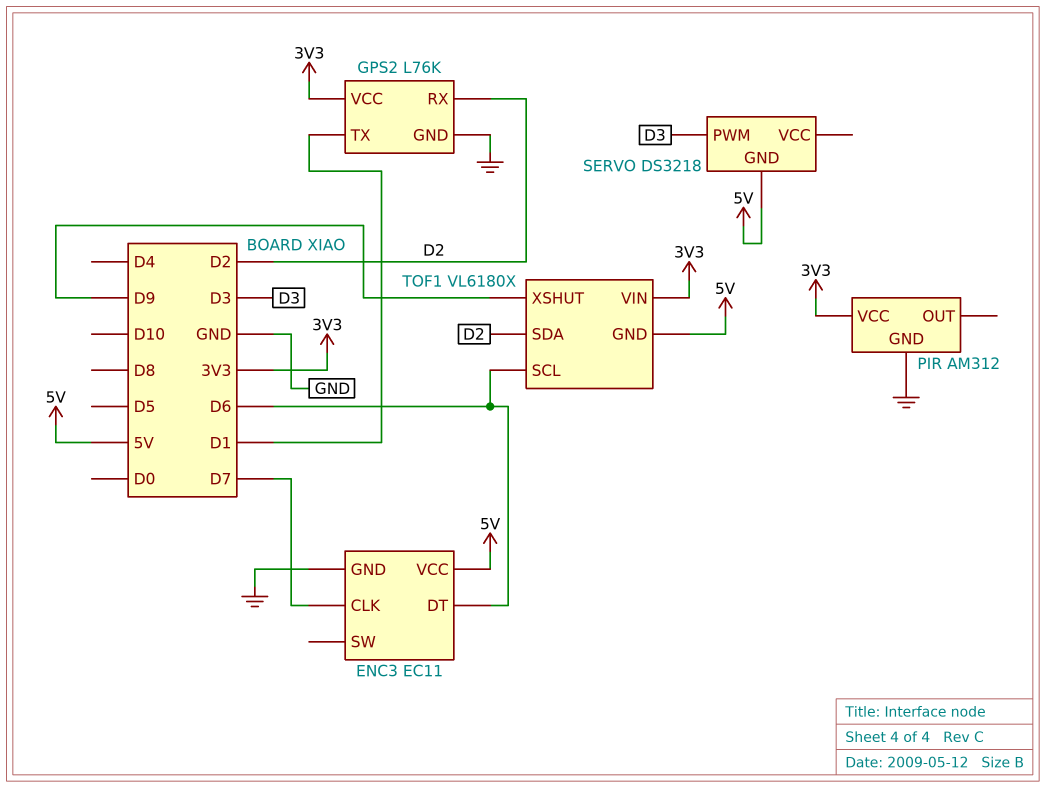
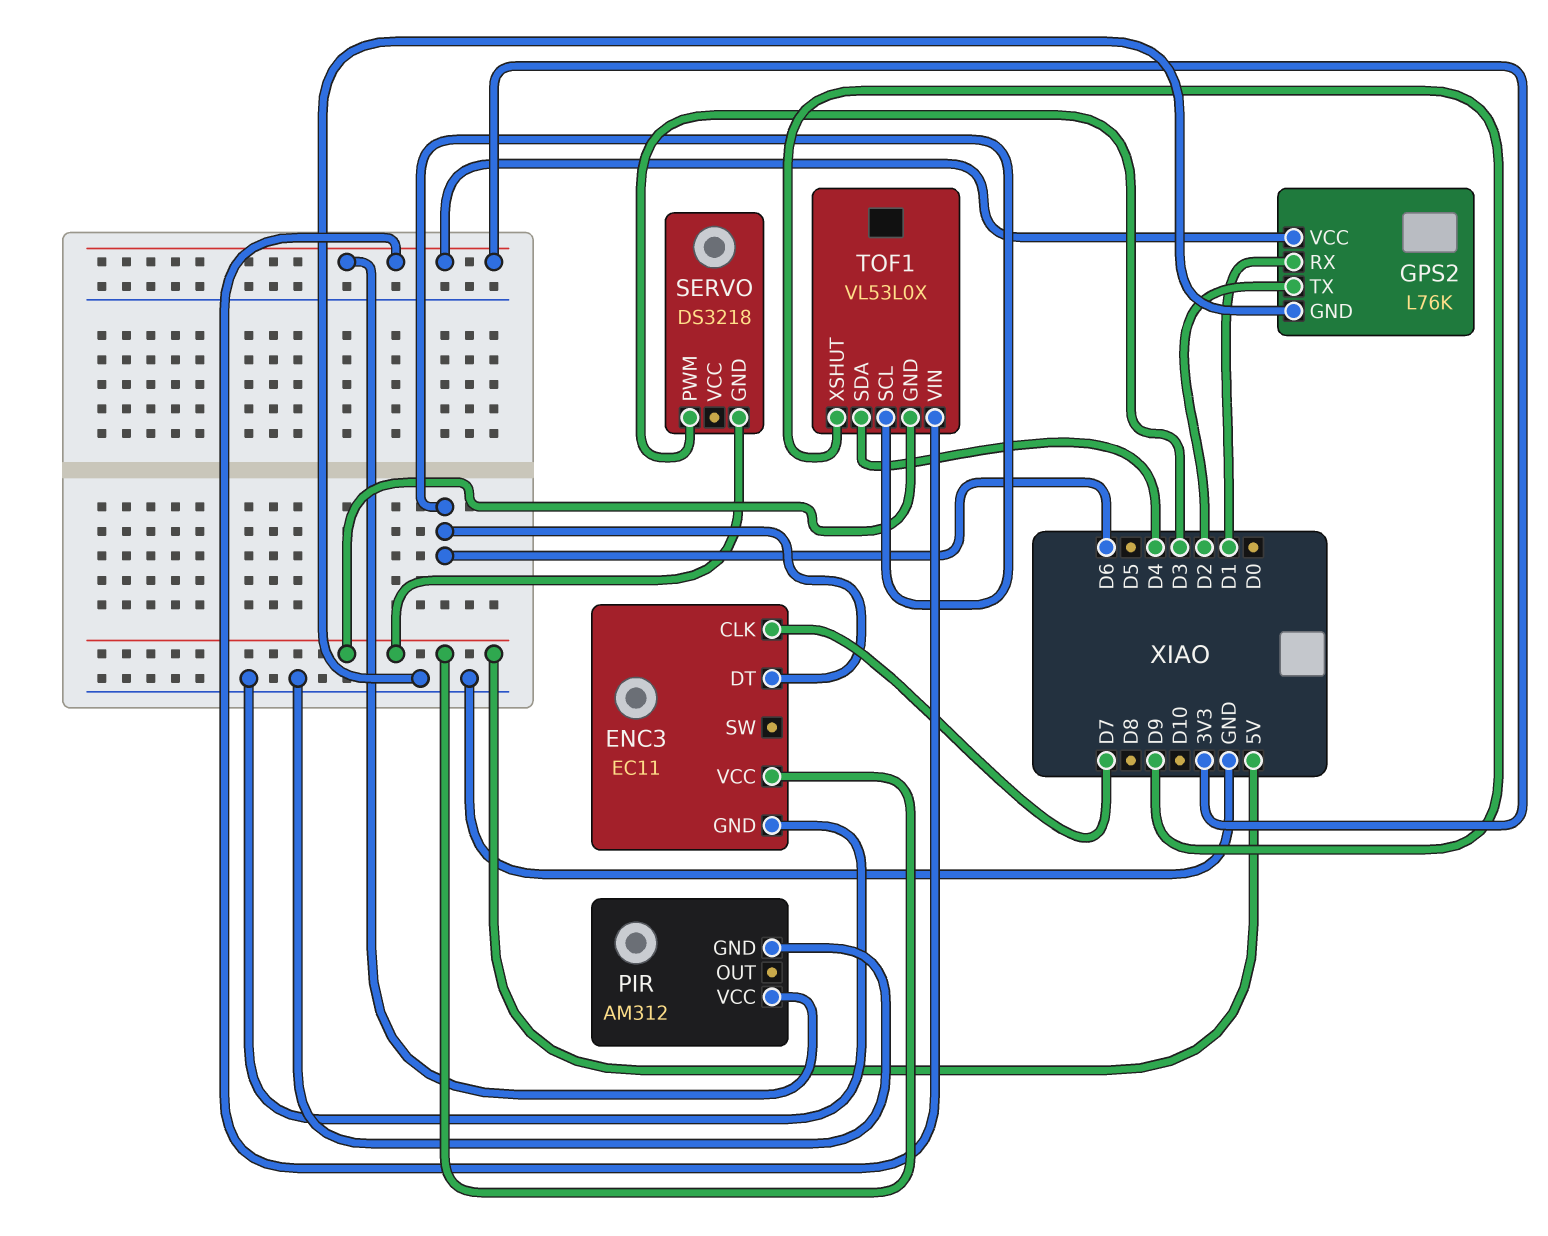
GPS2 pin RX: D2 -> D1
GPS2 pin TX: D1 -> D2
TOF1: VL6180X -> VL53L0X
TOF1 pin SDA: D2 -> D4

